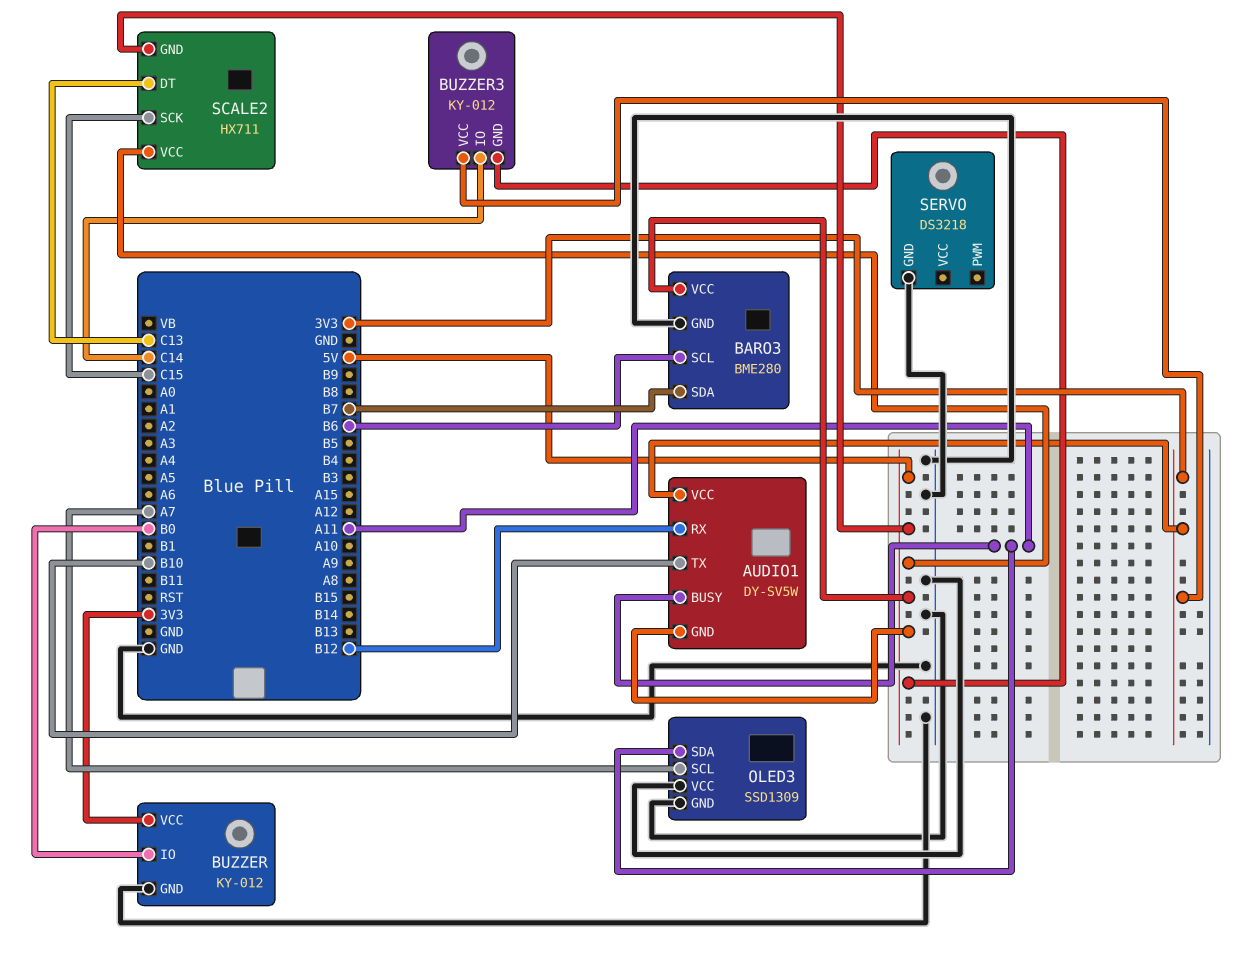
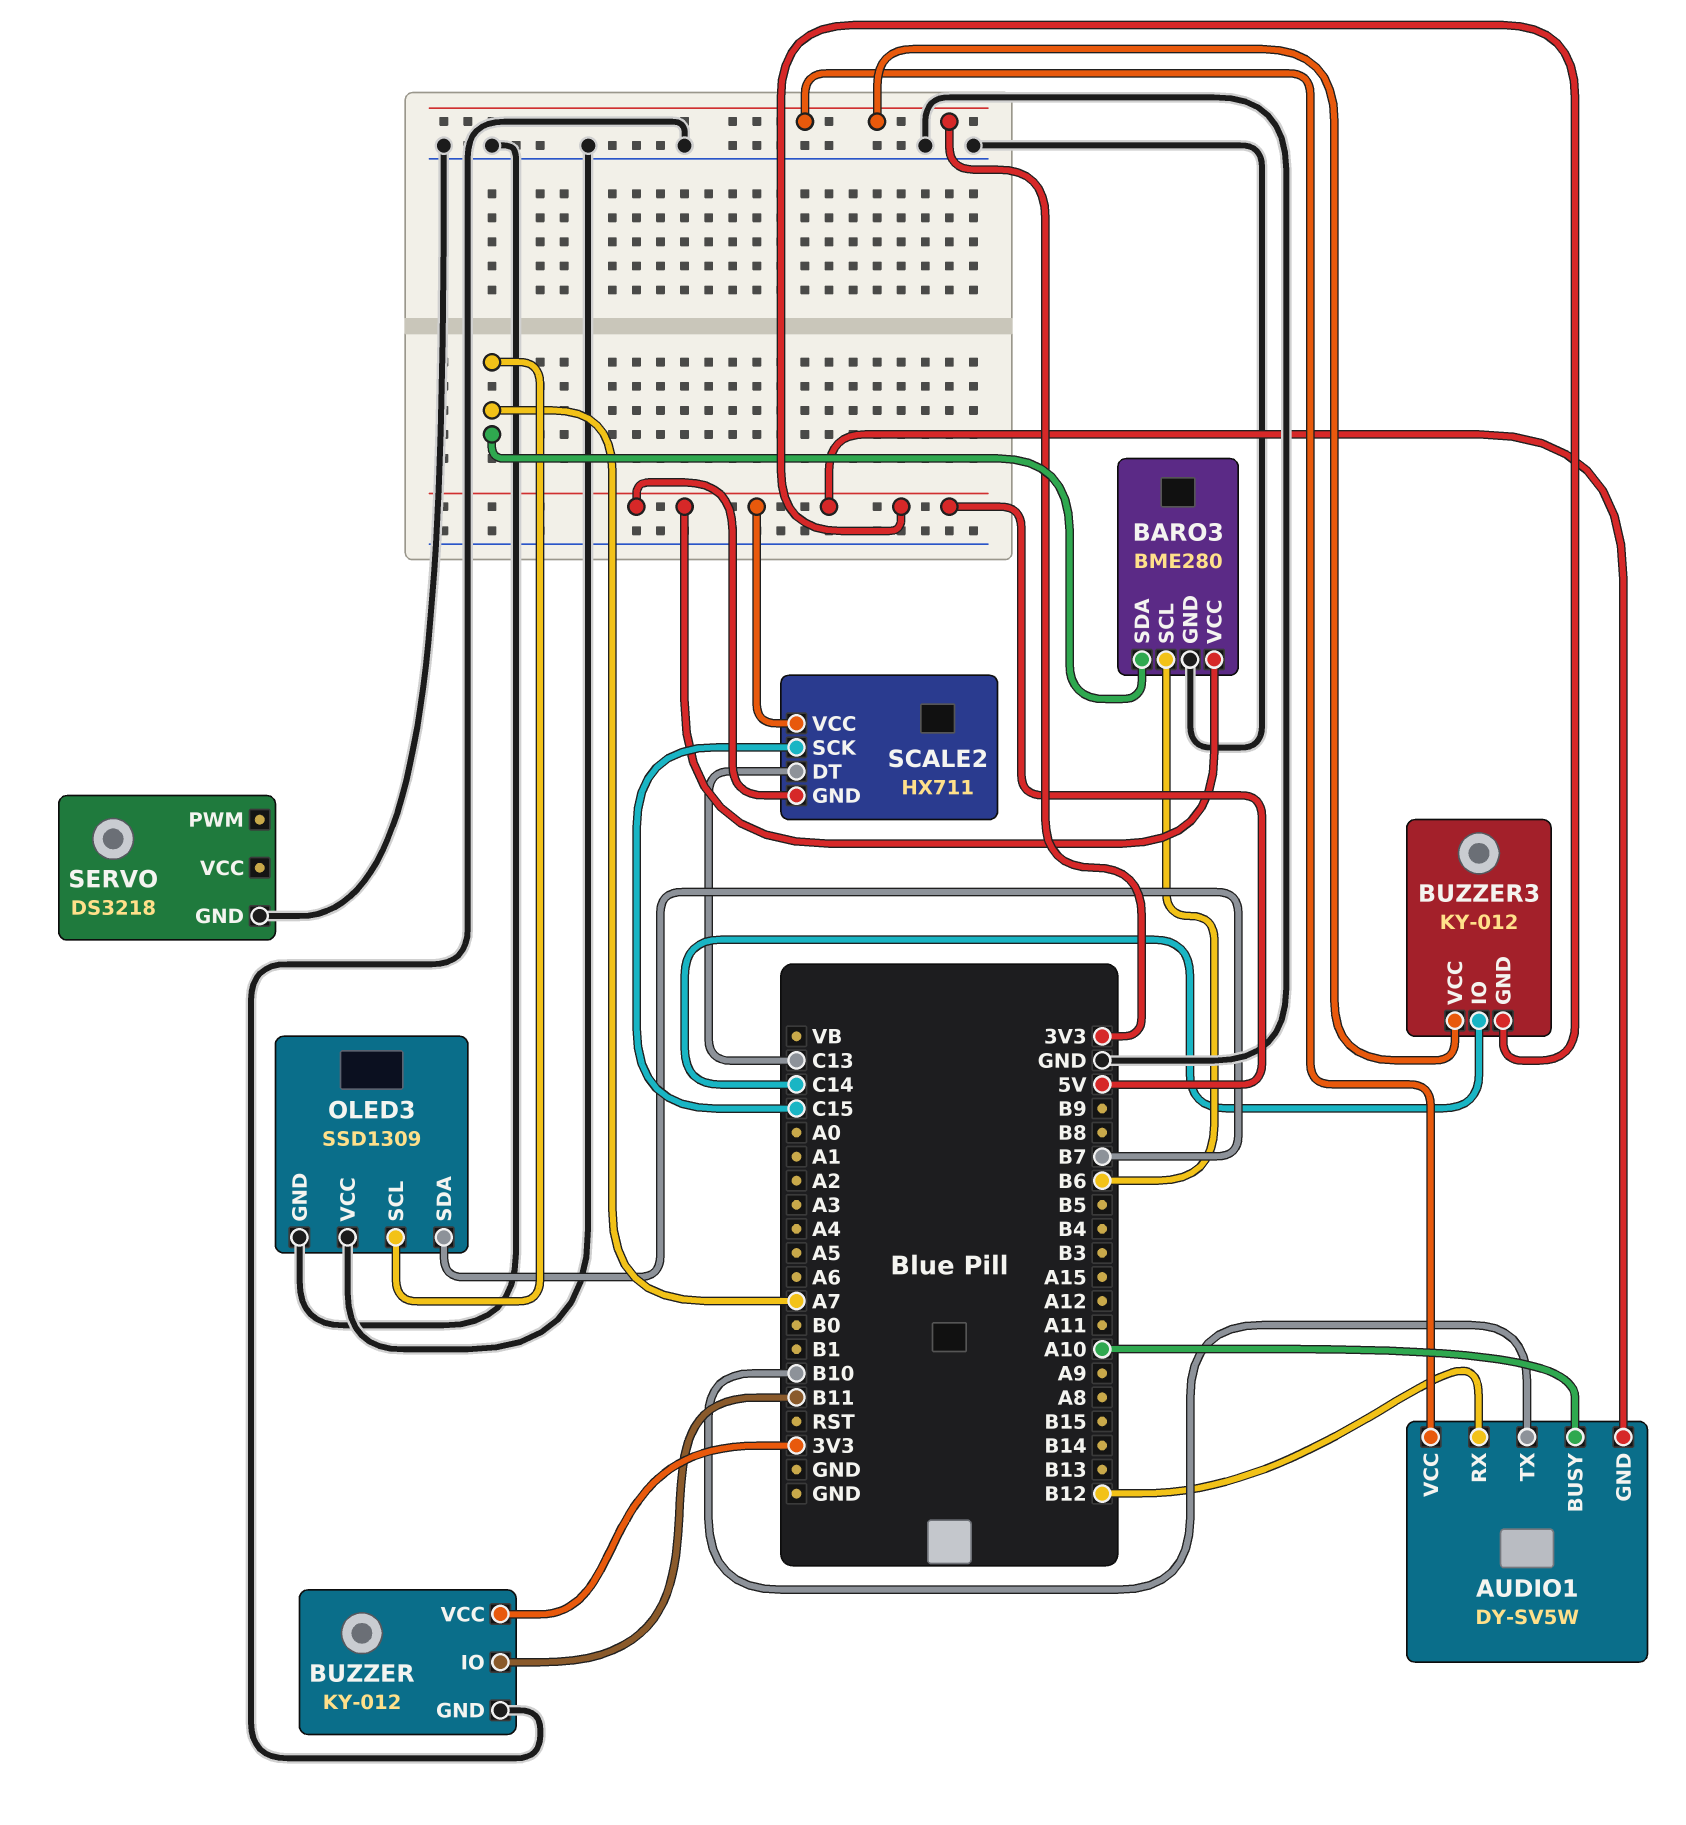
AUDIO1 pin BUSY: A11 -> A10
BARO3 pin SDA: B7 -> A7
BUZZER pin IO: B0 -> B11
OLED3 pin SDA: A11 -> B7

